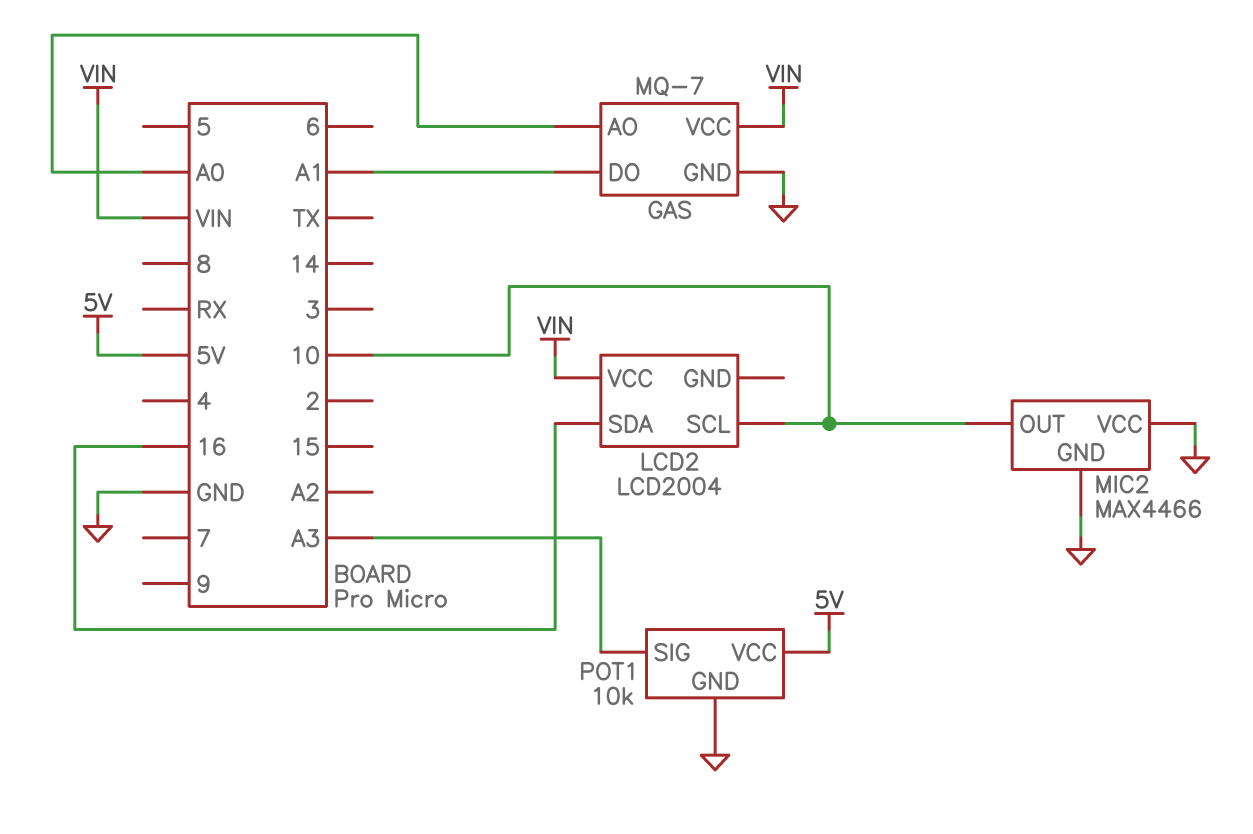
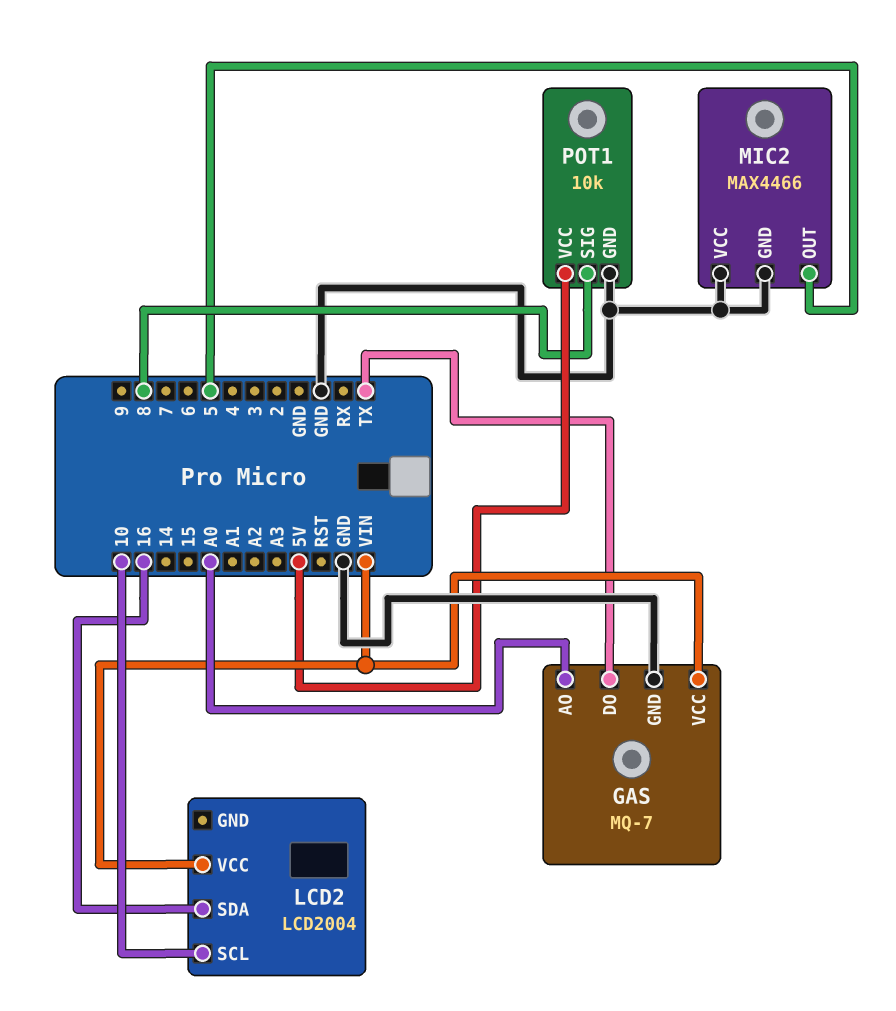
GAS pin DO: A1 -> TX
MIC2 pin OUT: 10 -> 5
POT1 pin SIG: A3 -> 8

